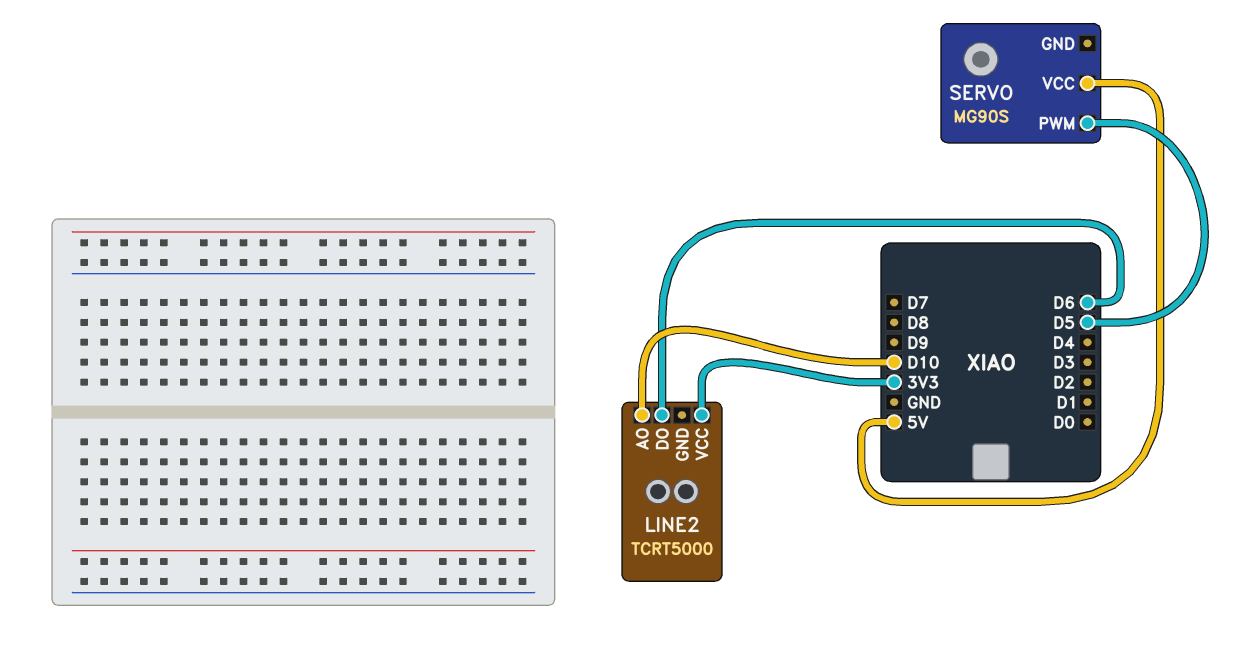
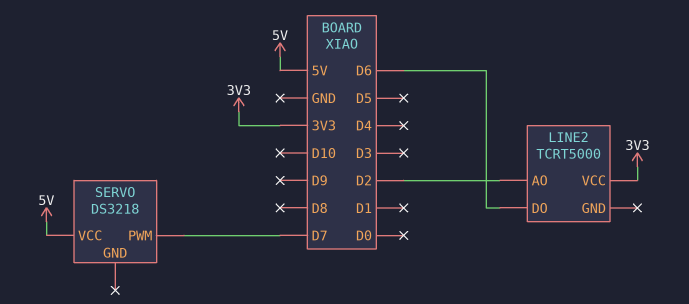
LINE2 pin AO: D10 -> D2
SERVO: MG90S -> DS3218
SERVO pin PWM: D5 -> D7

